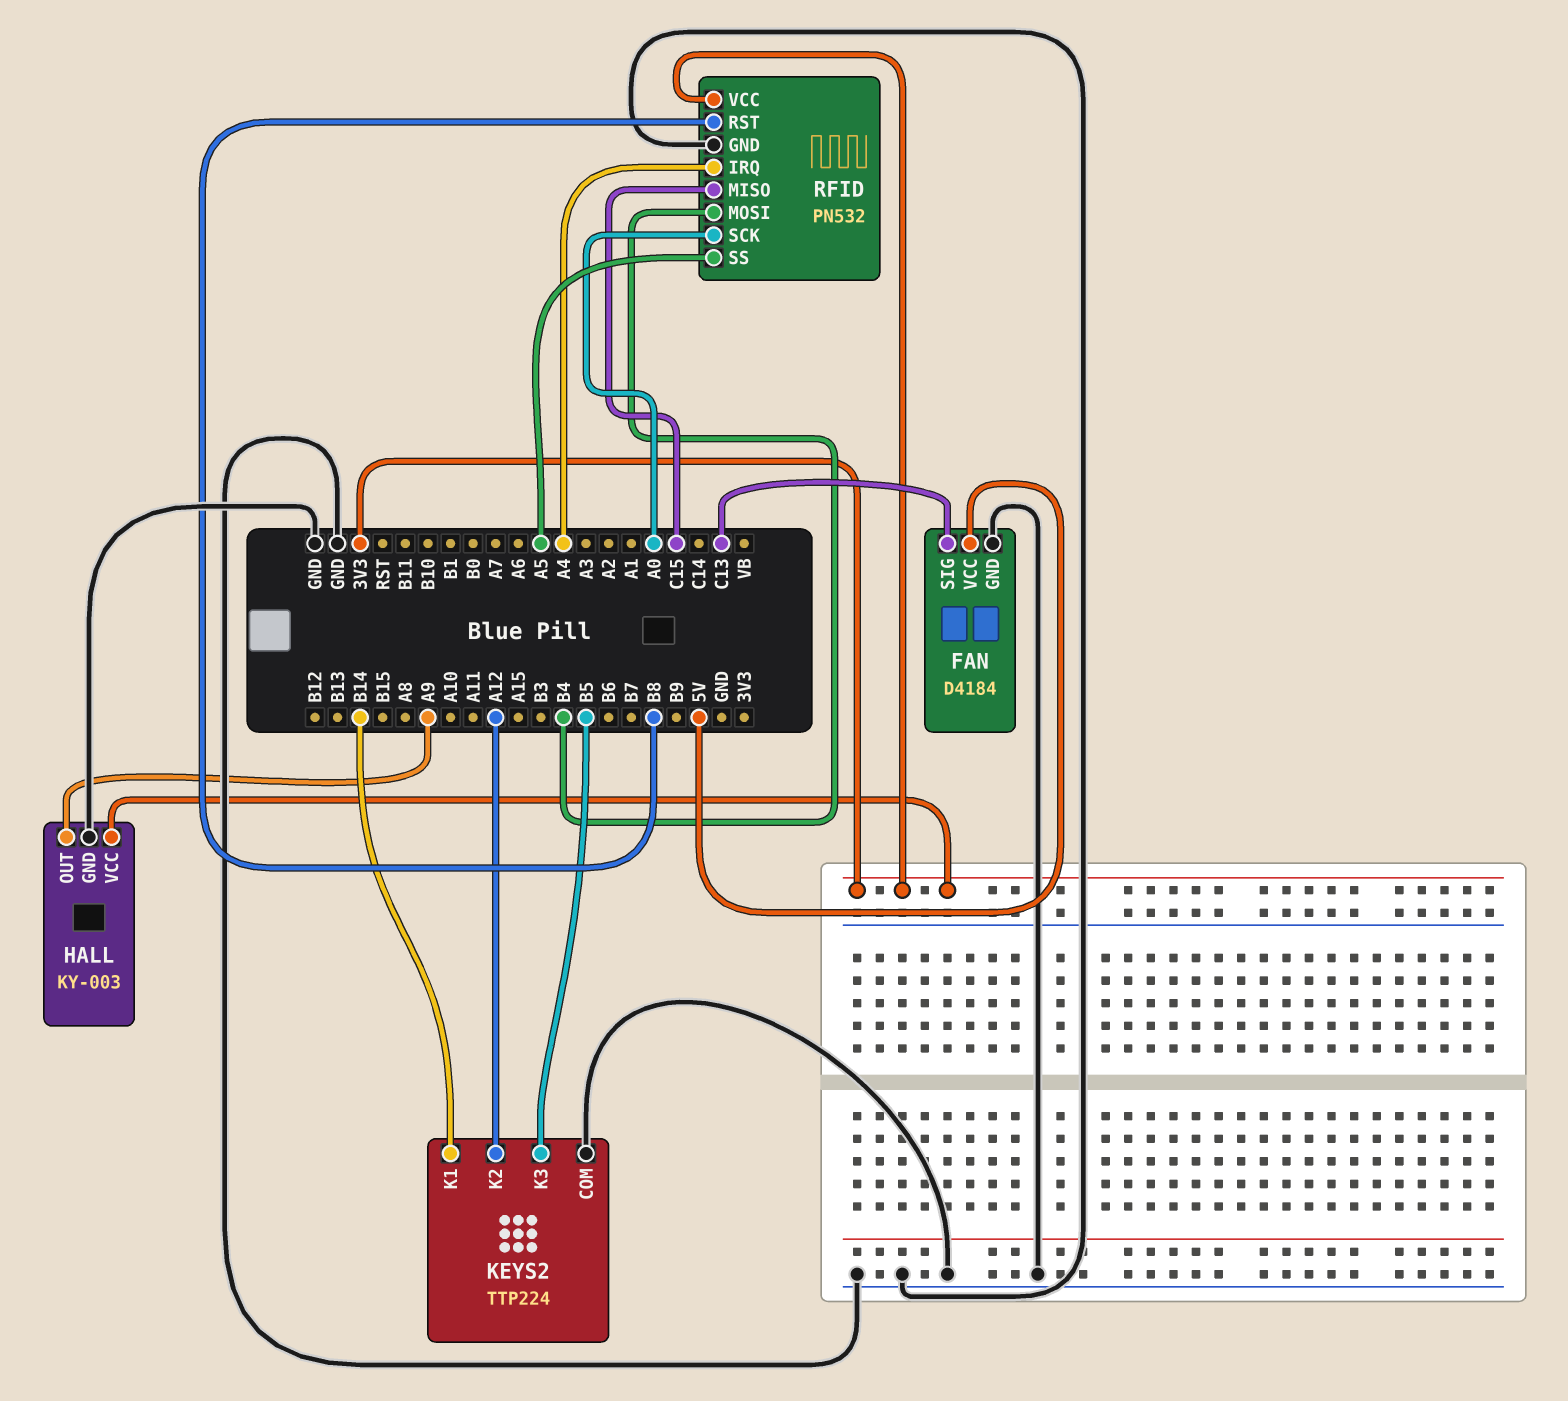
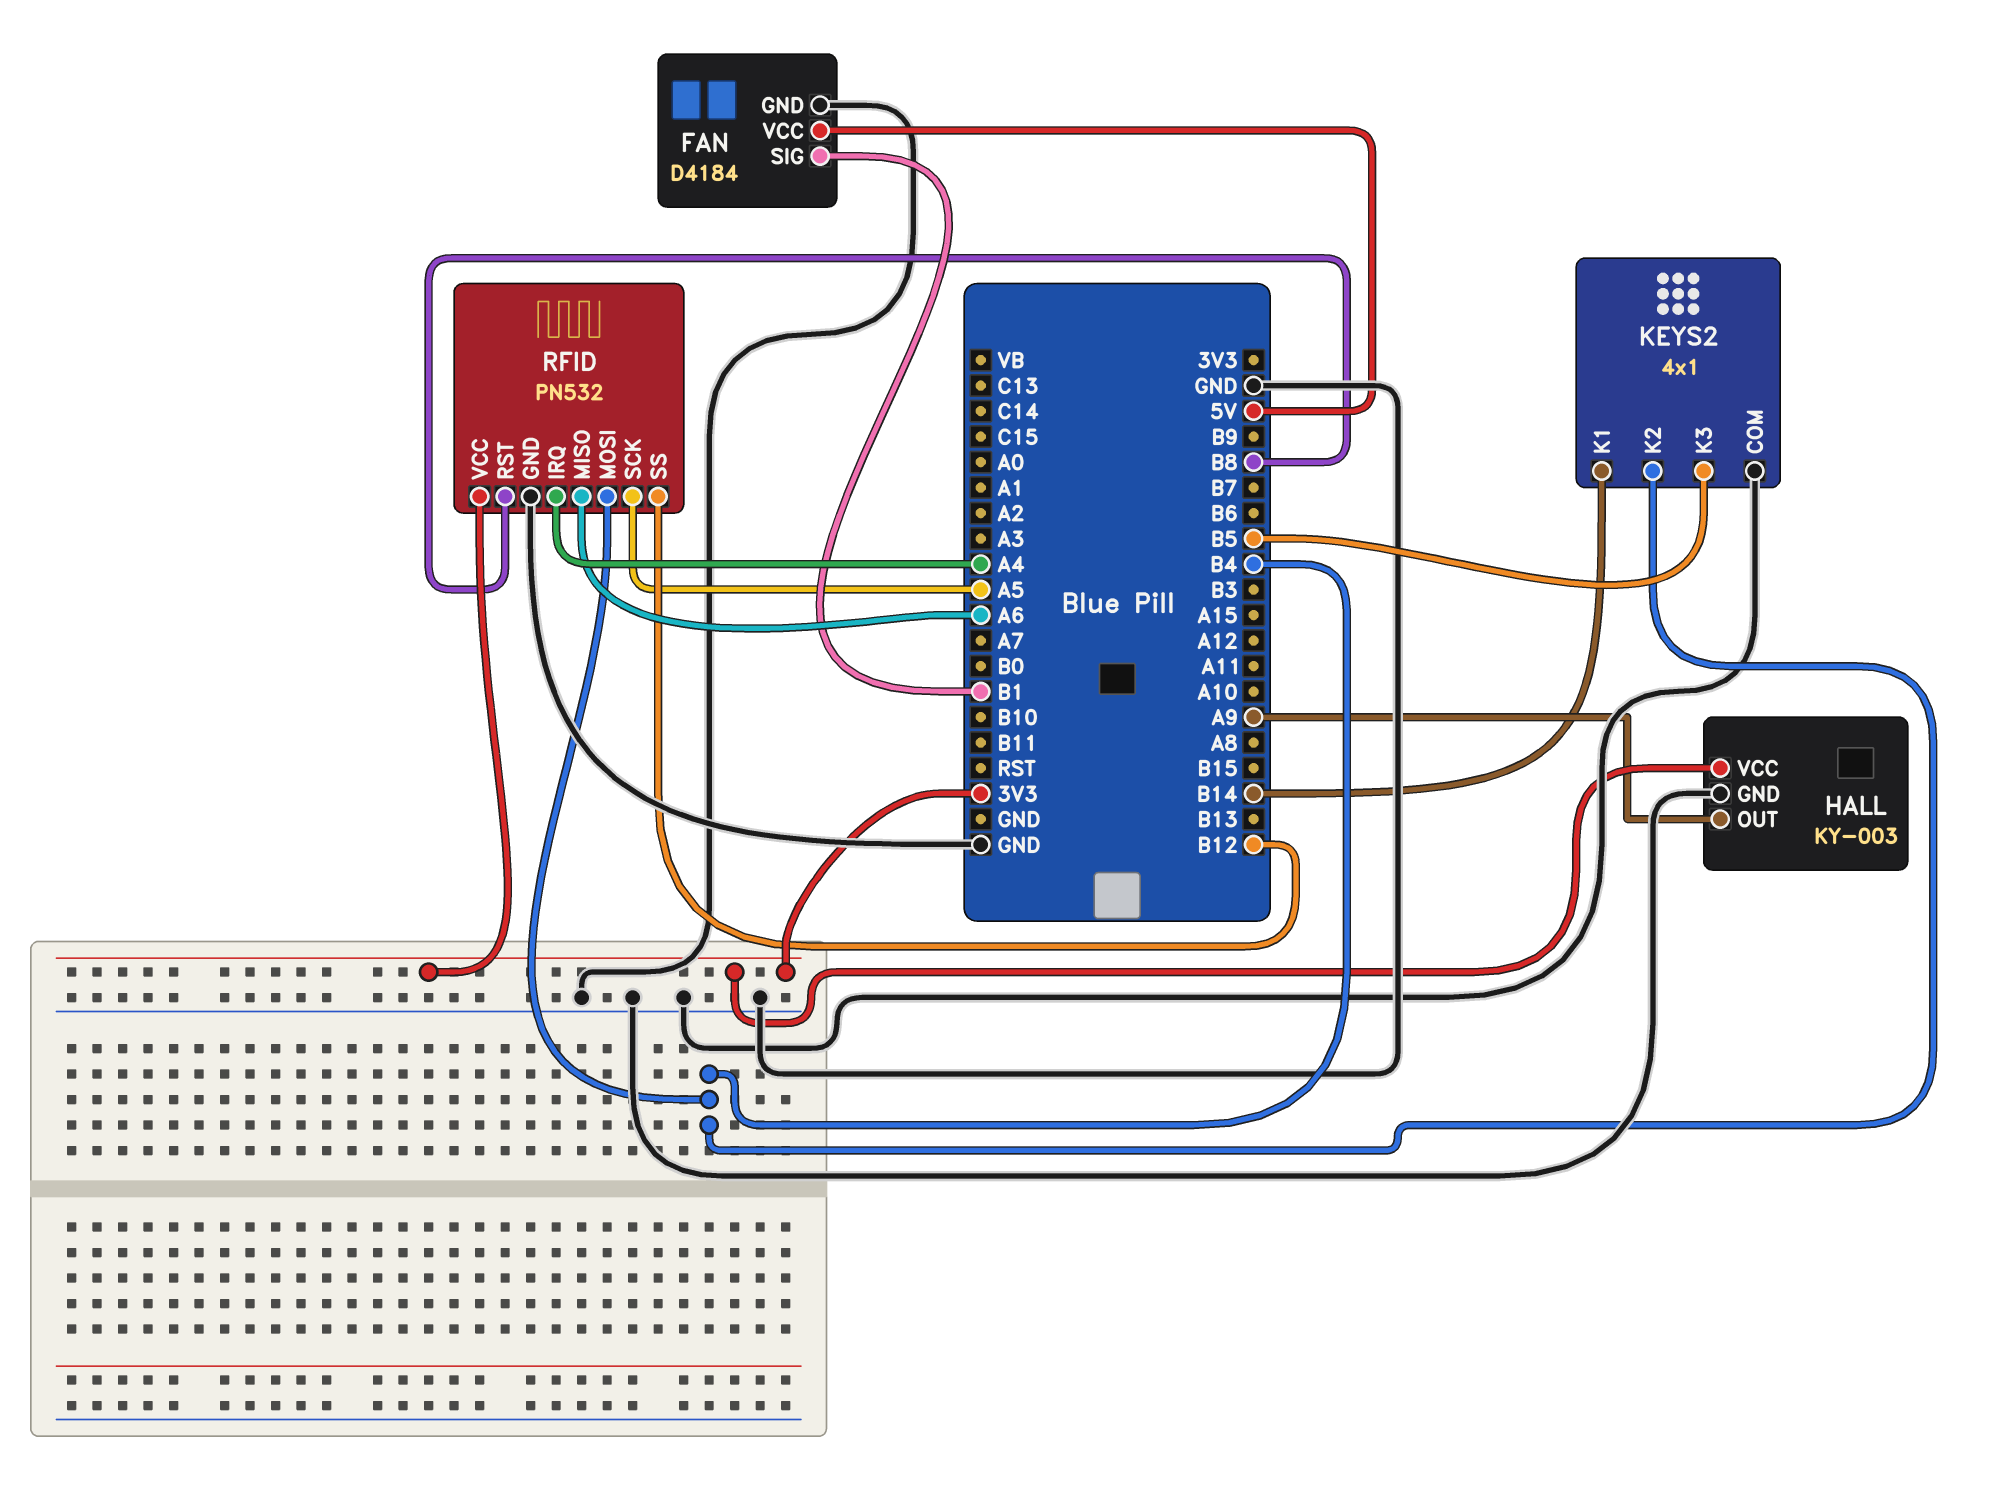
FAN pin SIG: C13 -> B1
KEYS2: TTP224 -> 4x1
KEYS2 pin K2: A12 -> B4
RFID pin MISO: C15 -> A6
RFID pin SCK: A0 -> A5
RFID pin SS: A5 -> B12

